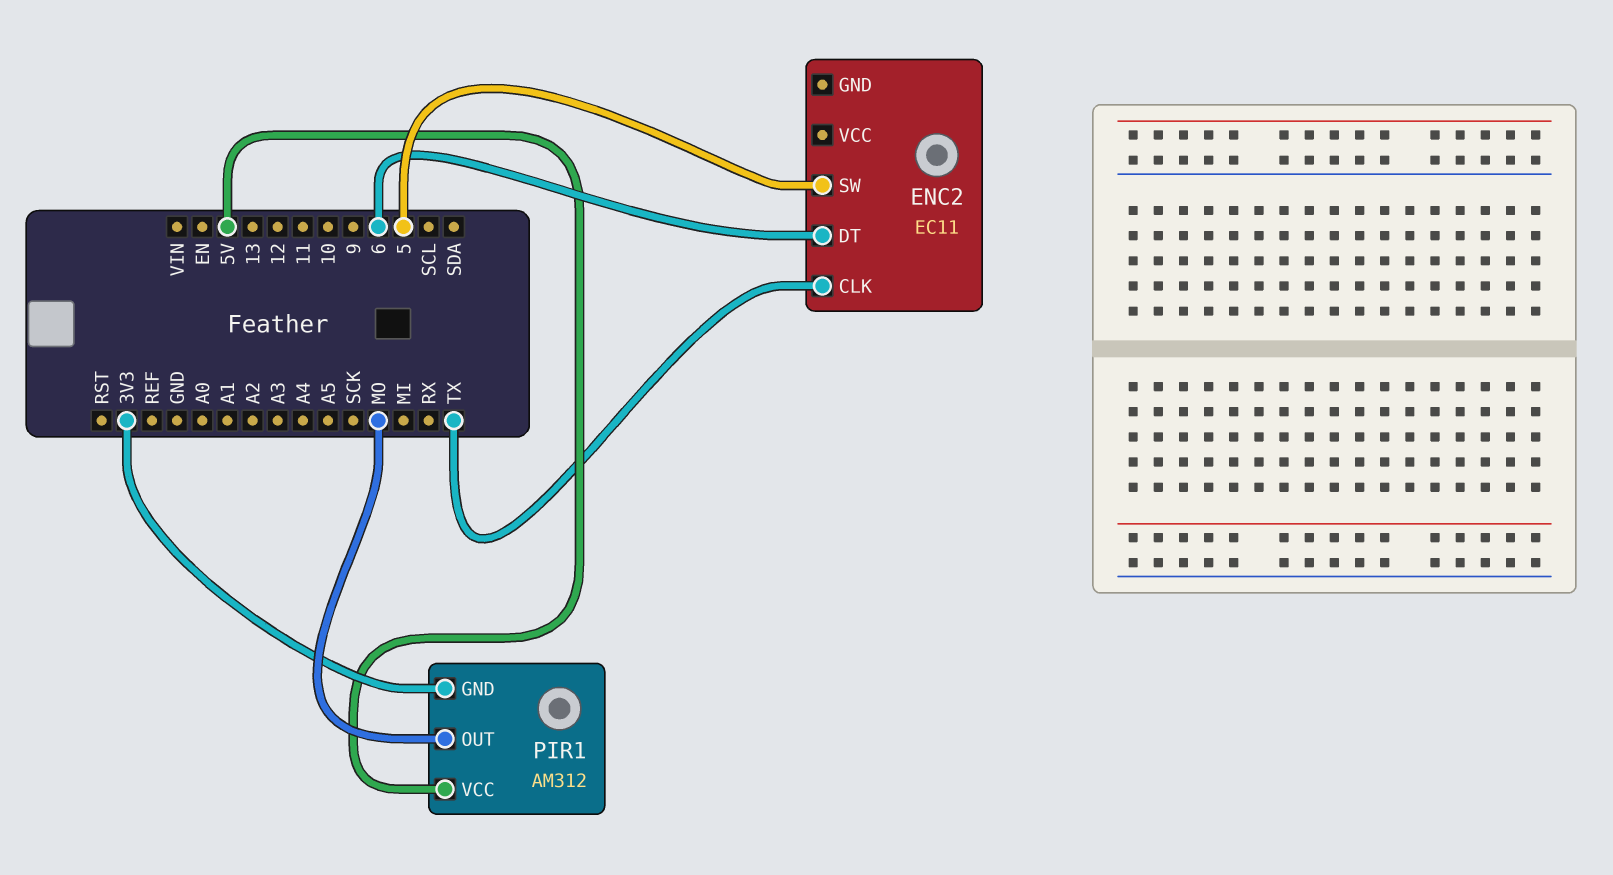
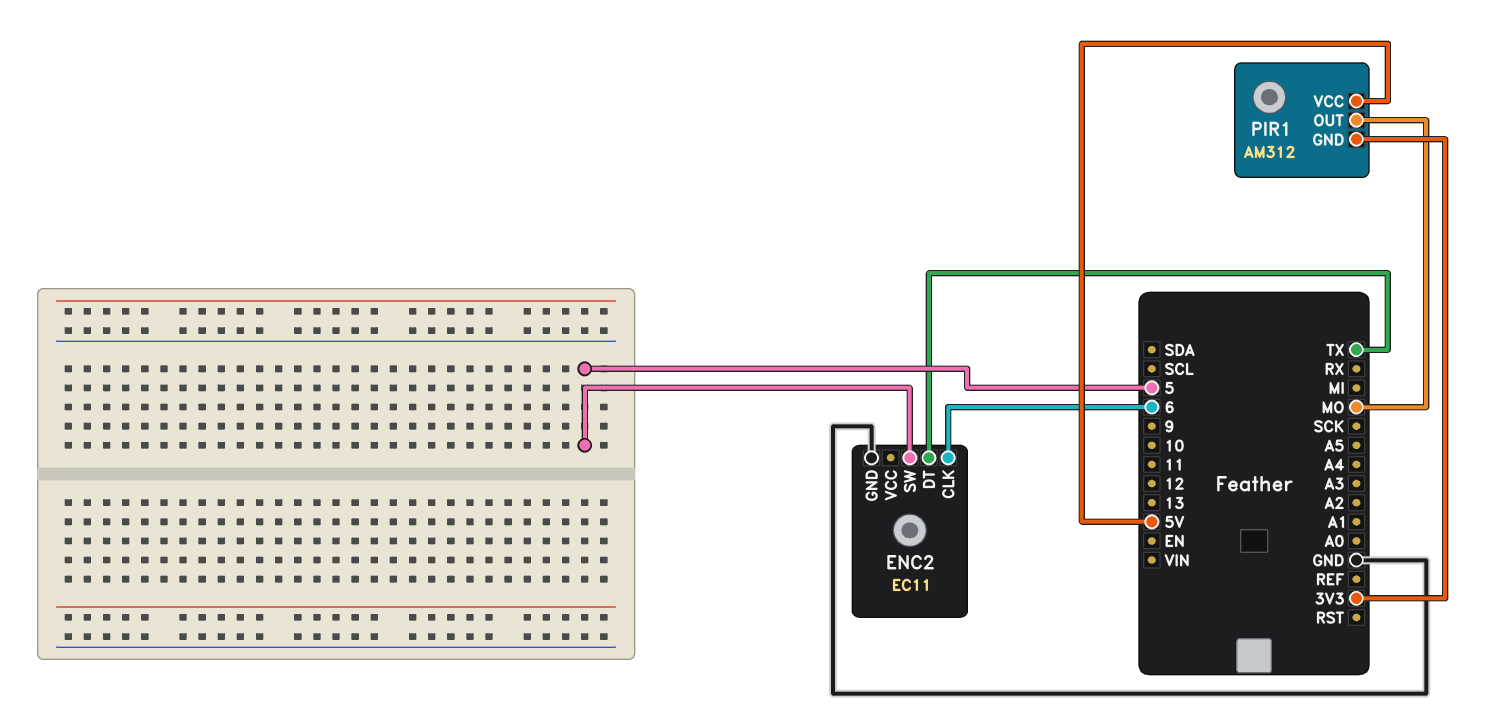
ENC2 pin CLK: TX -> 6
ENC2 pin DT: 6 -> TX
ENC2 pin GND: none -> GND

